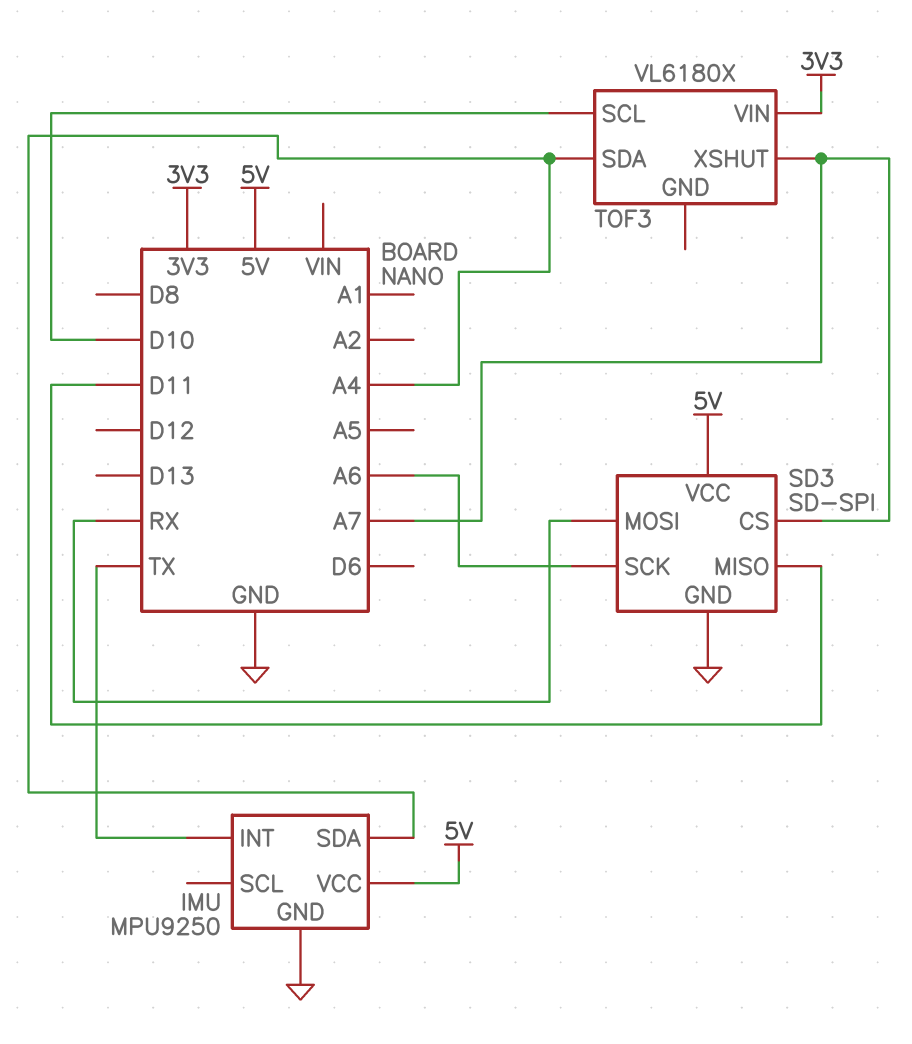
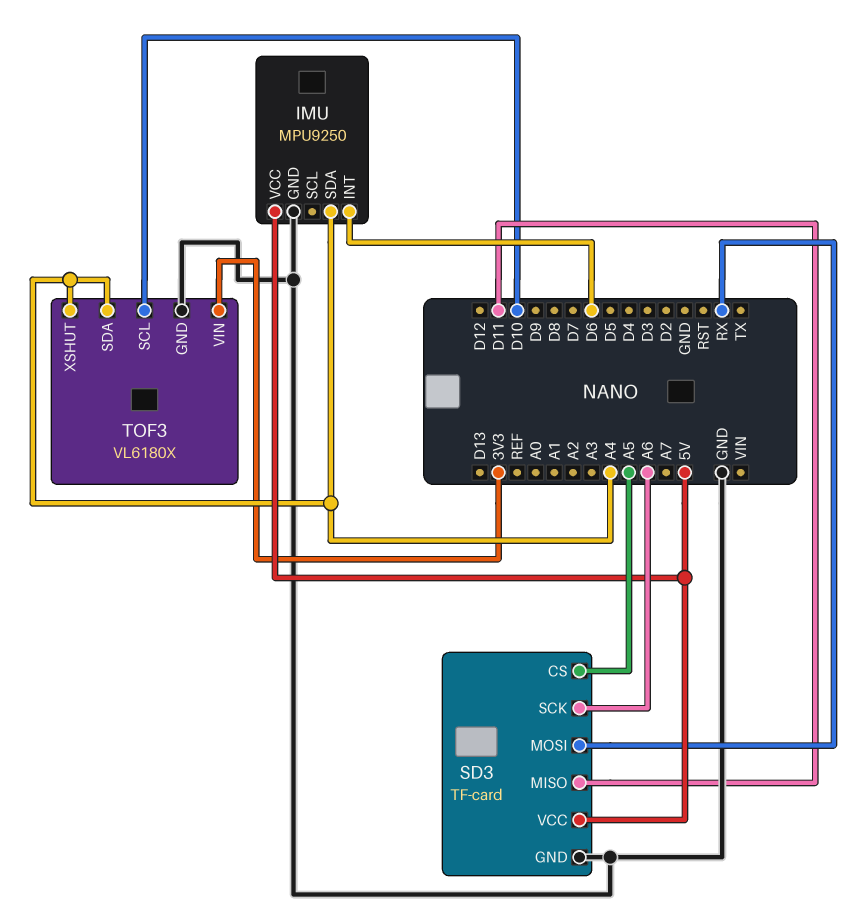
IMU pin INT: TX -> D6
SD3: SD-SPI -> TF-card
SD3 pin CS: A7 -> A5
TOF3 pin GND: none -> GND
TOF3 pin XSHUT: A7 -> A4

